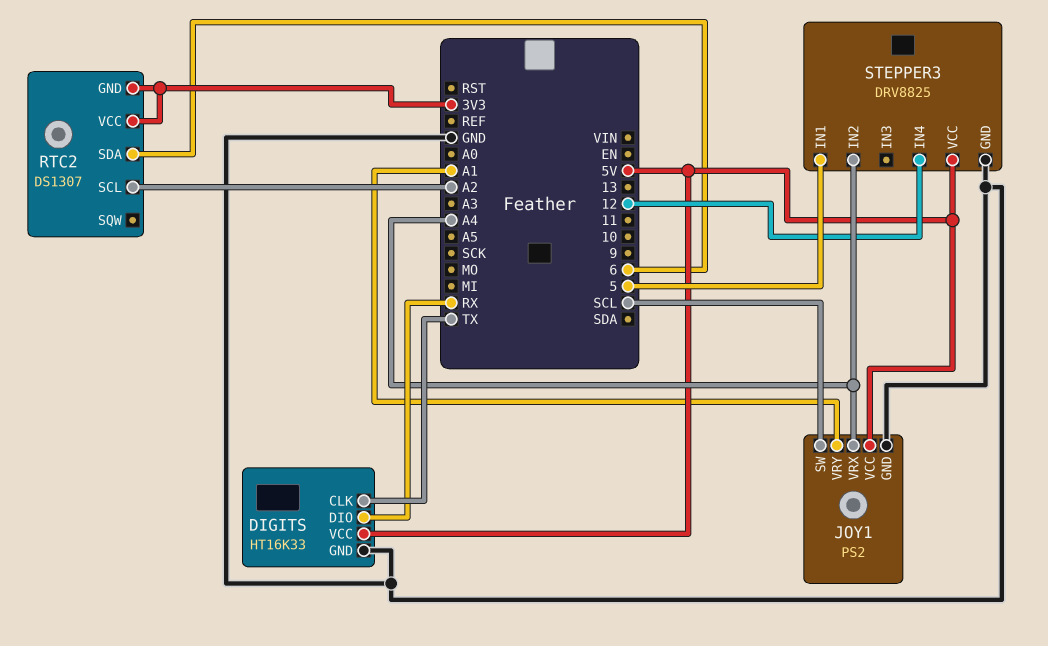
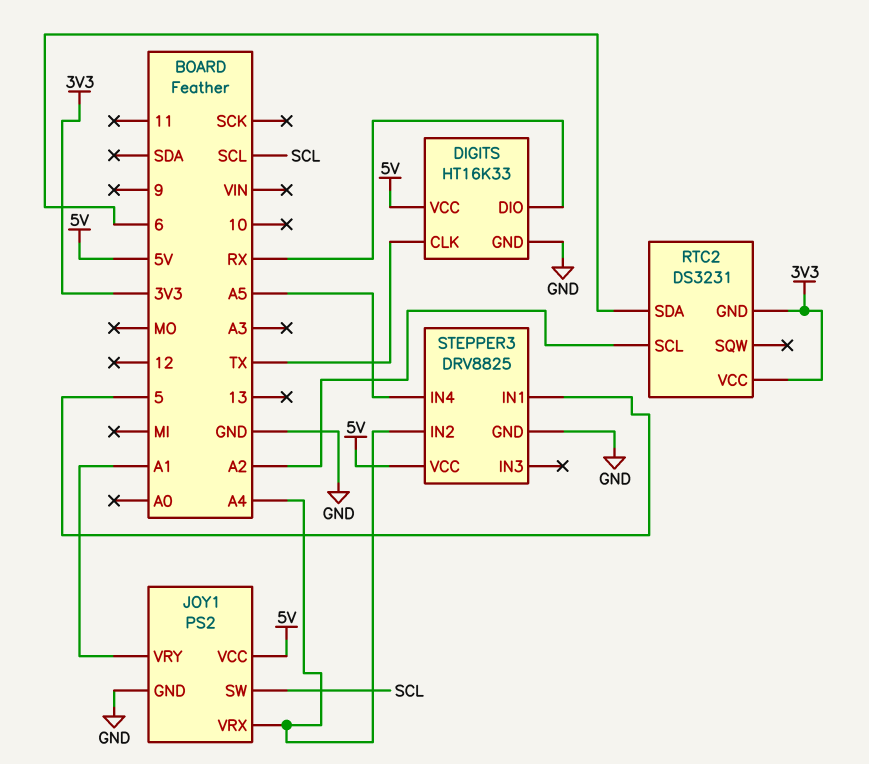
RTC2: DS1307 -> DS3231
STEPPER3 pin IN4: 12 -> A5

